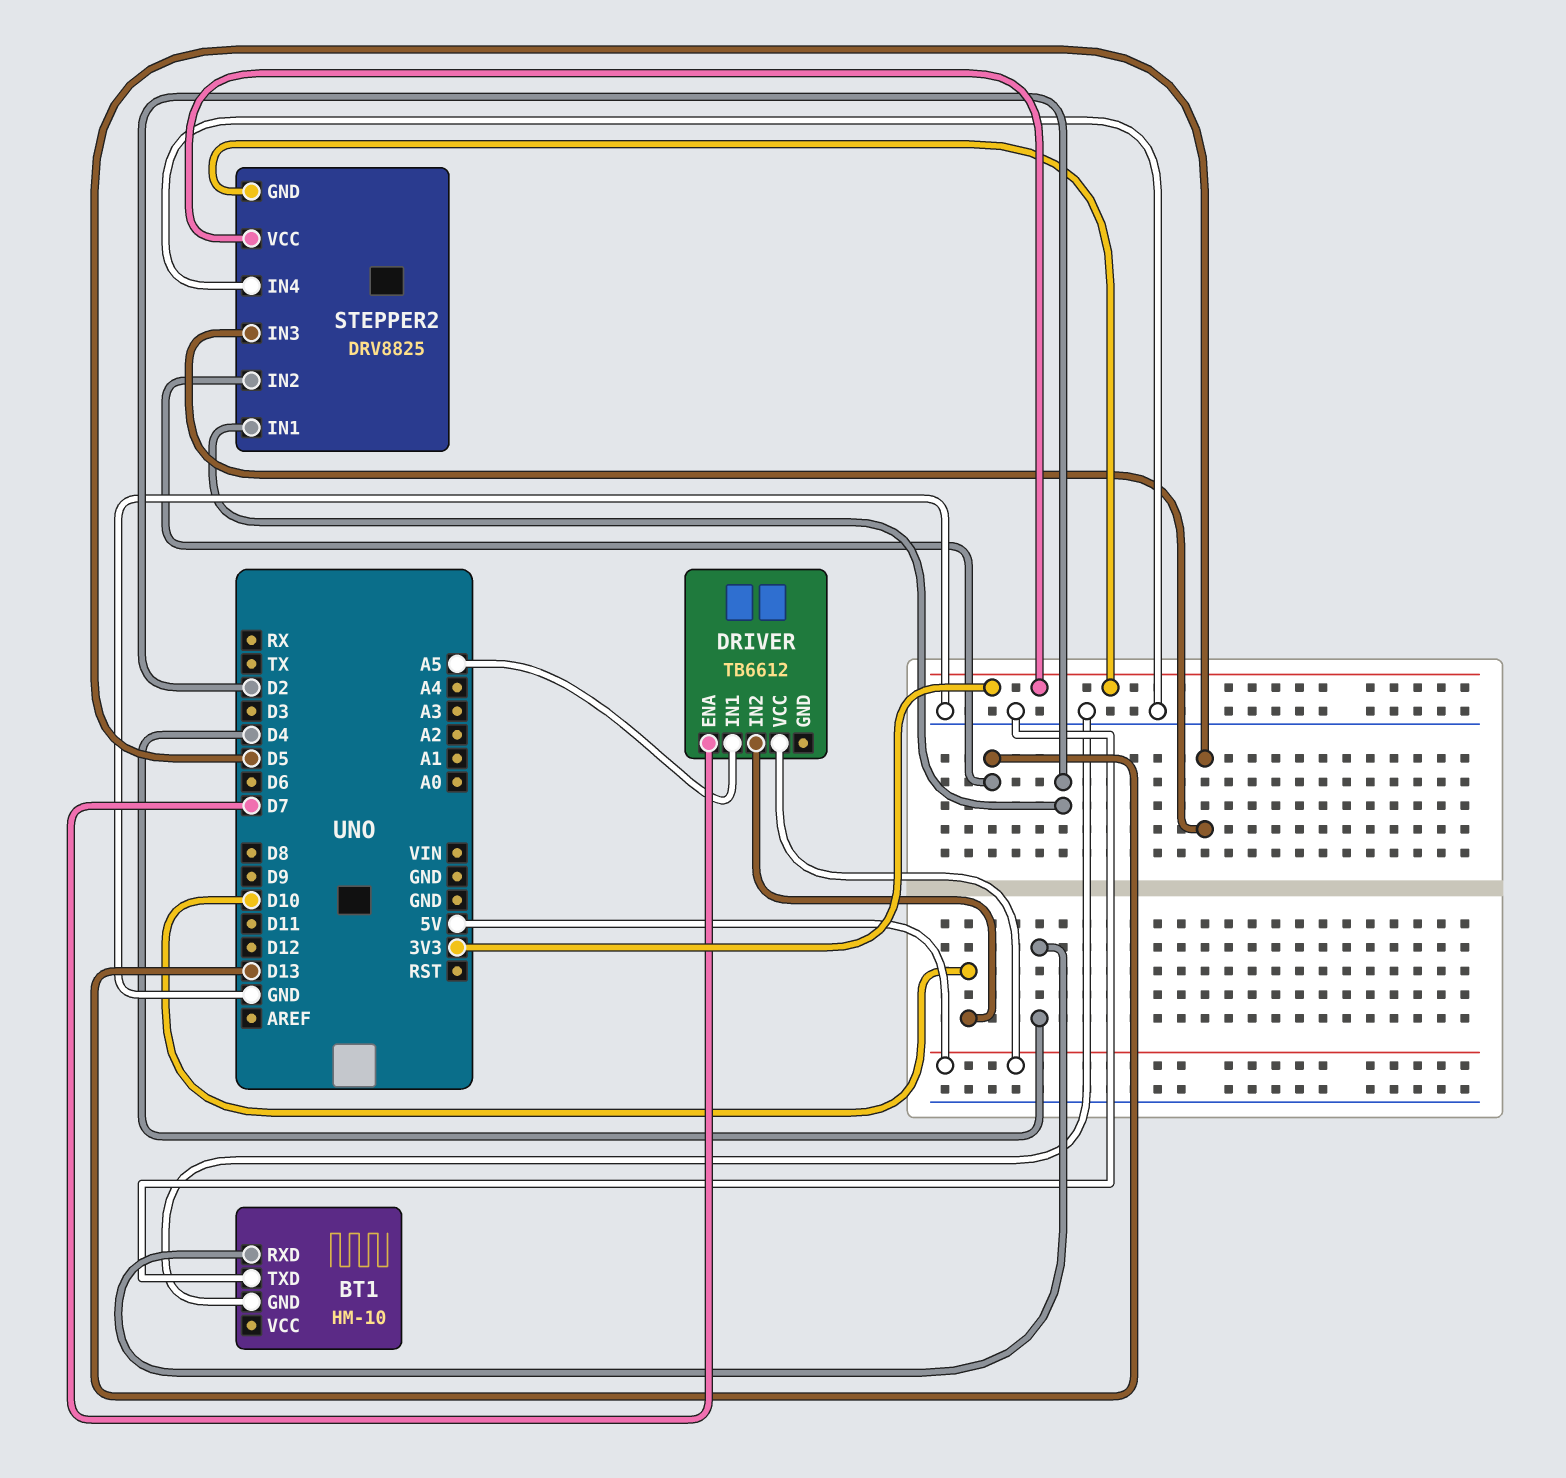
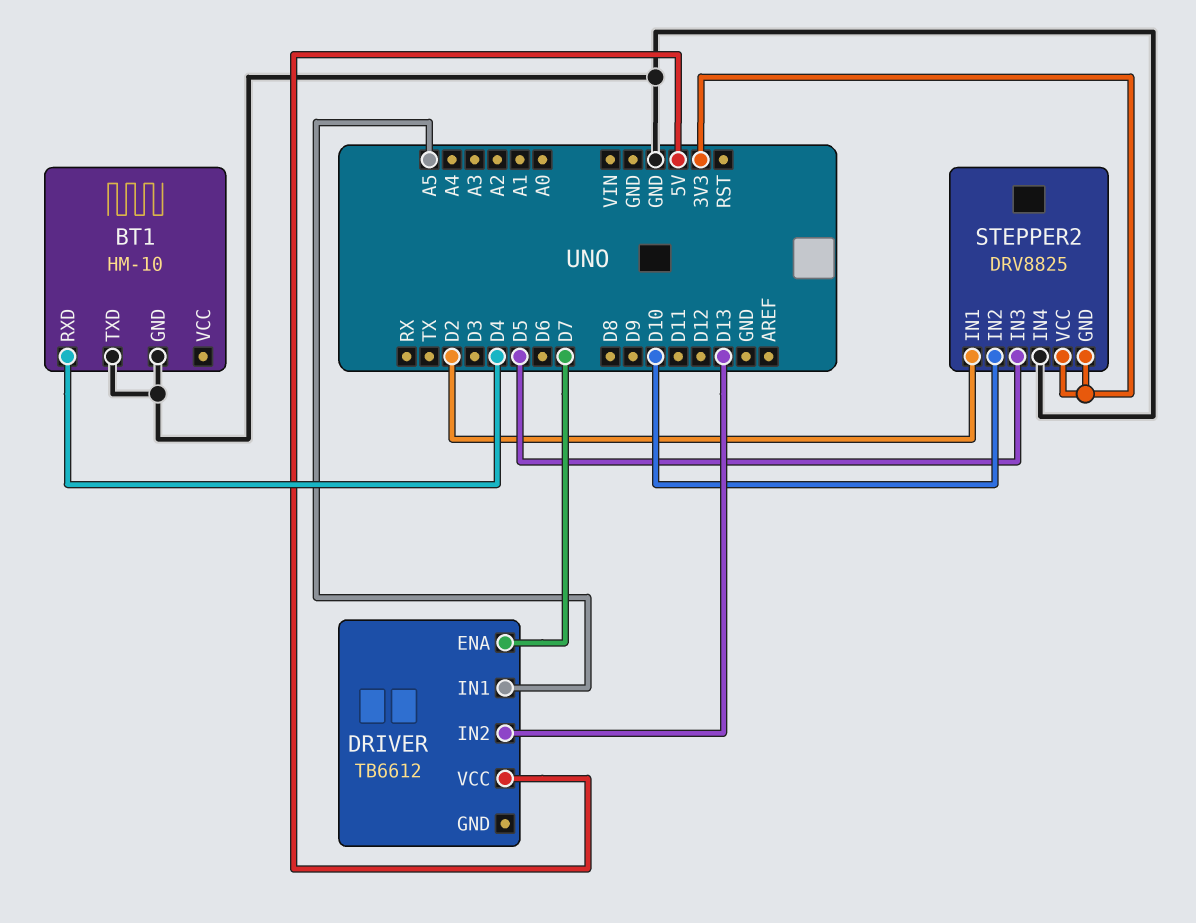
DRIVER pin IN2: D10 -> D13
STEPPER2 pin IN2: D13 -> D10

